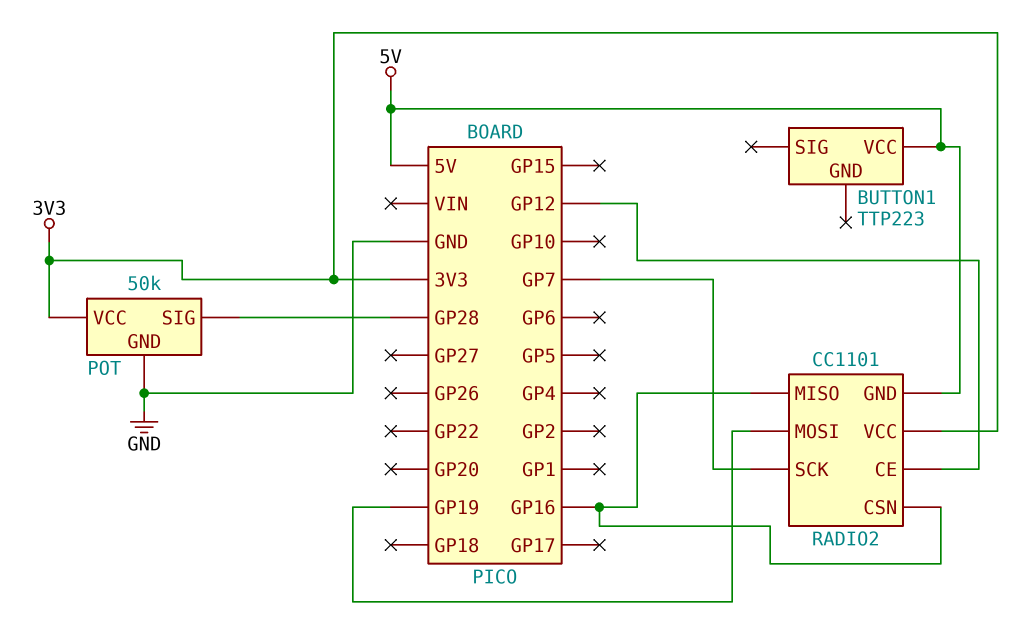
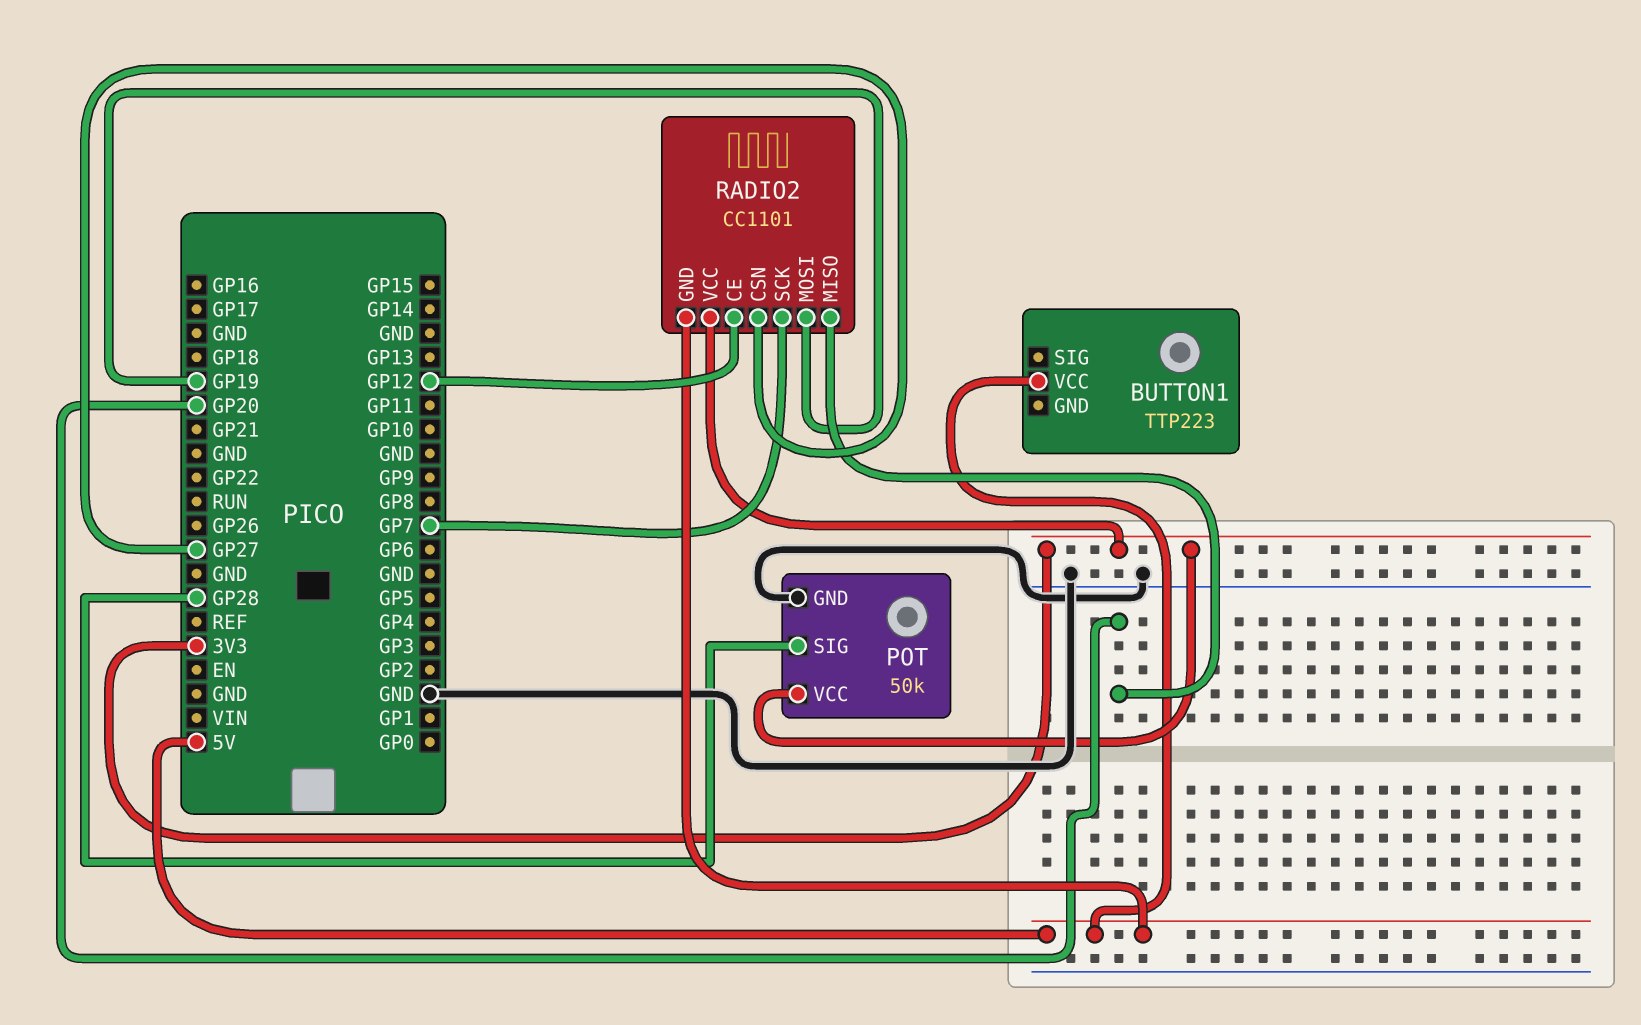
RADIO2 pin CSN: GP16 -> GP27
RADIO2 pin MISO: GP16 -> GP20

